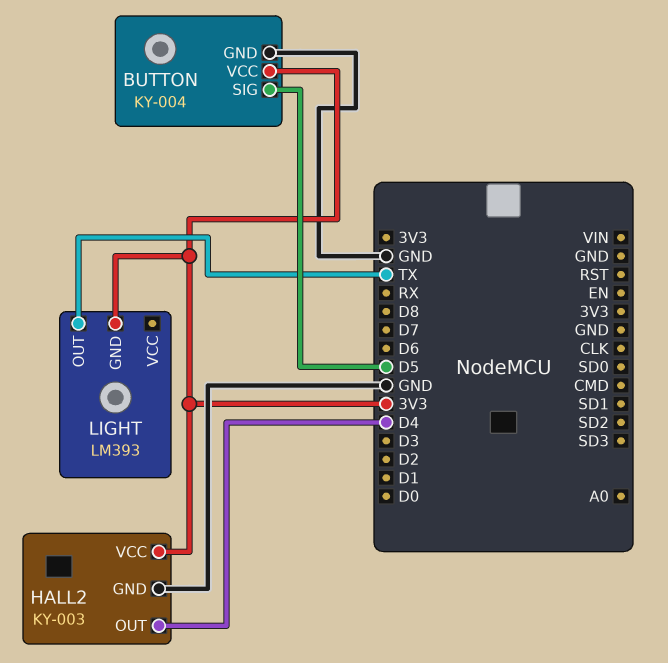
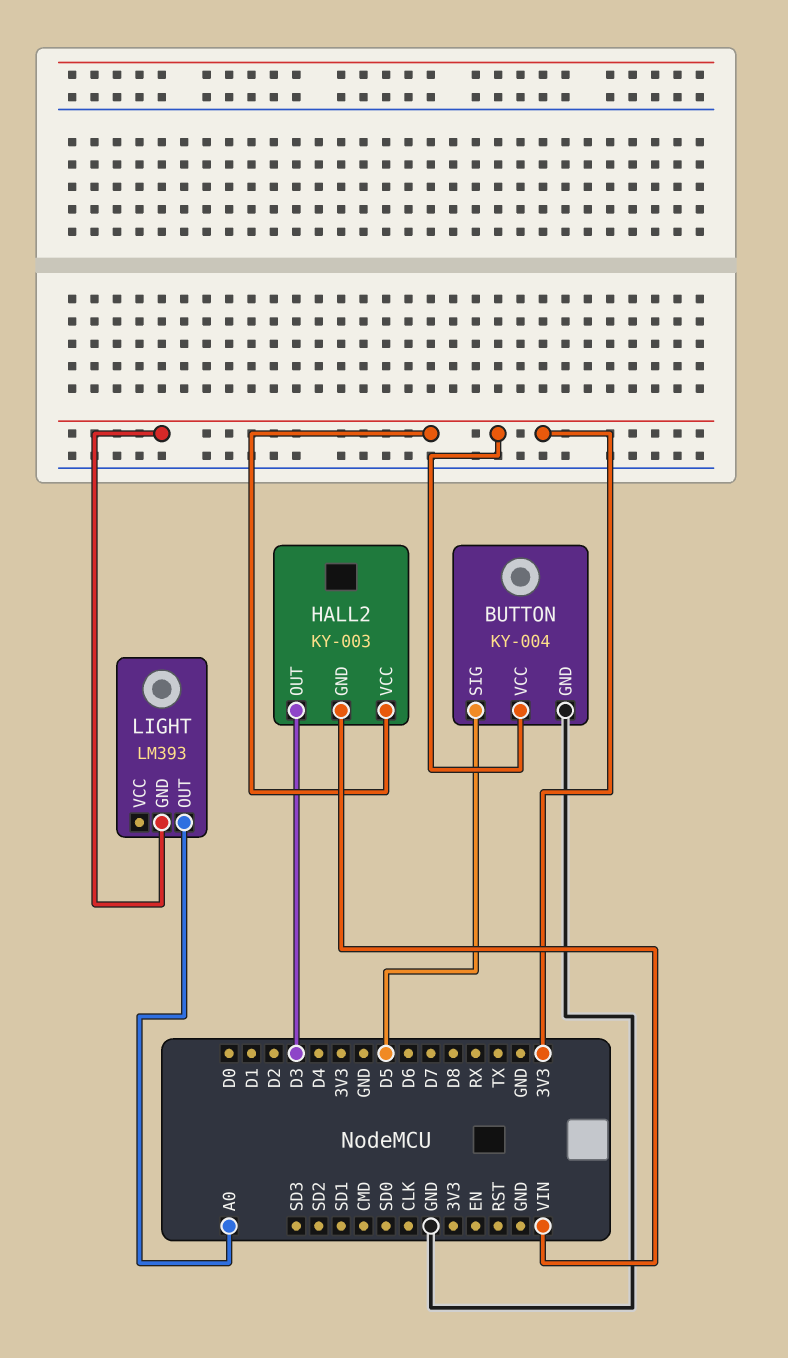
HALL2 pin GND: GND -> VIN
HALL2 pin OUT: D4 -> D3
LIGHT pin OUT: TX -> A0

